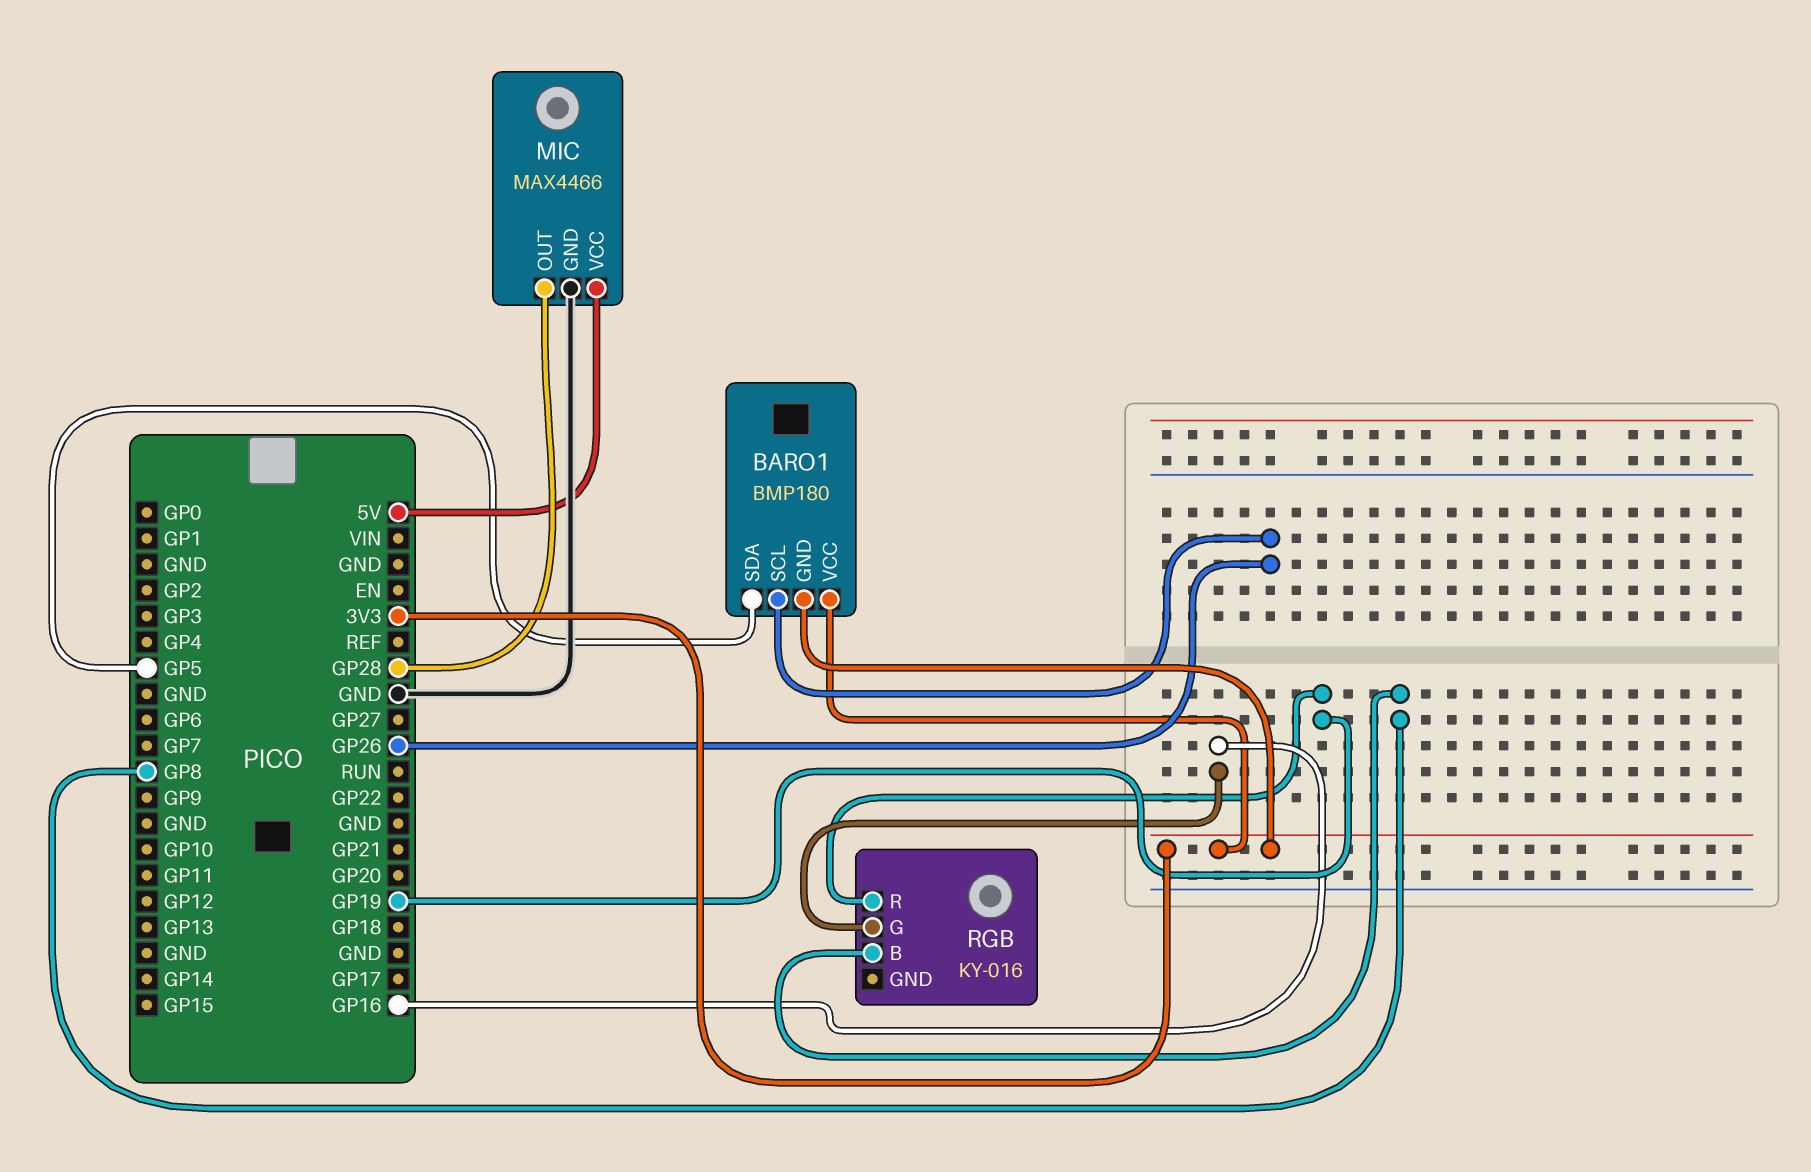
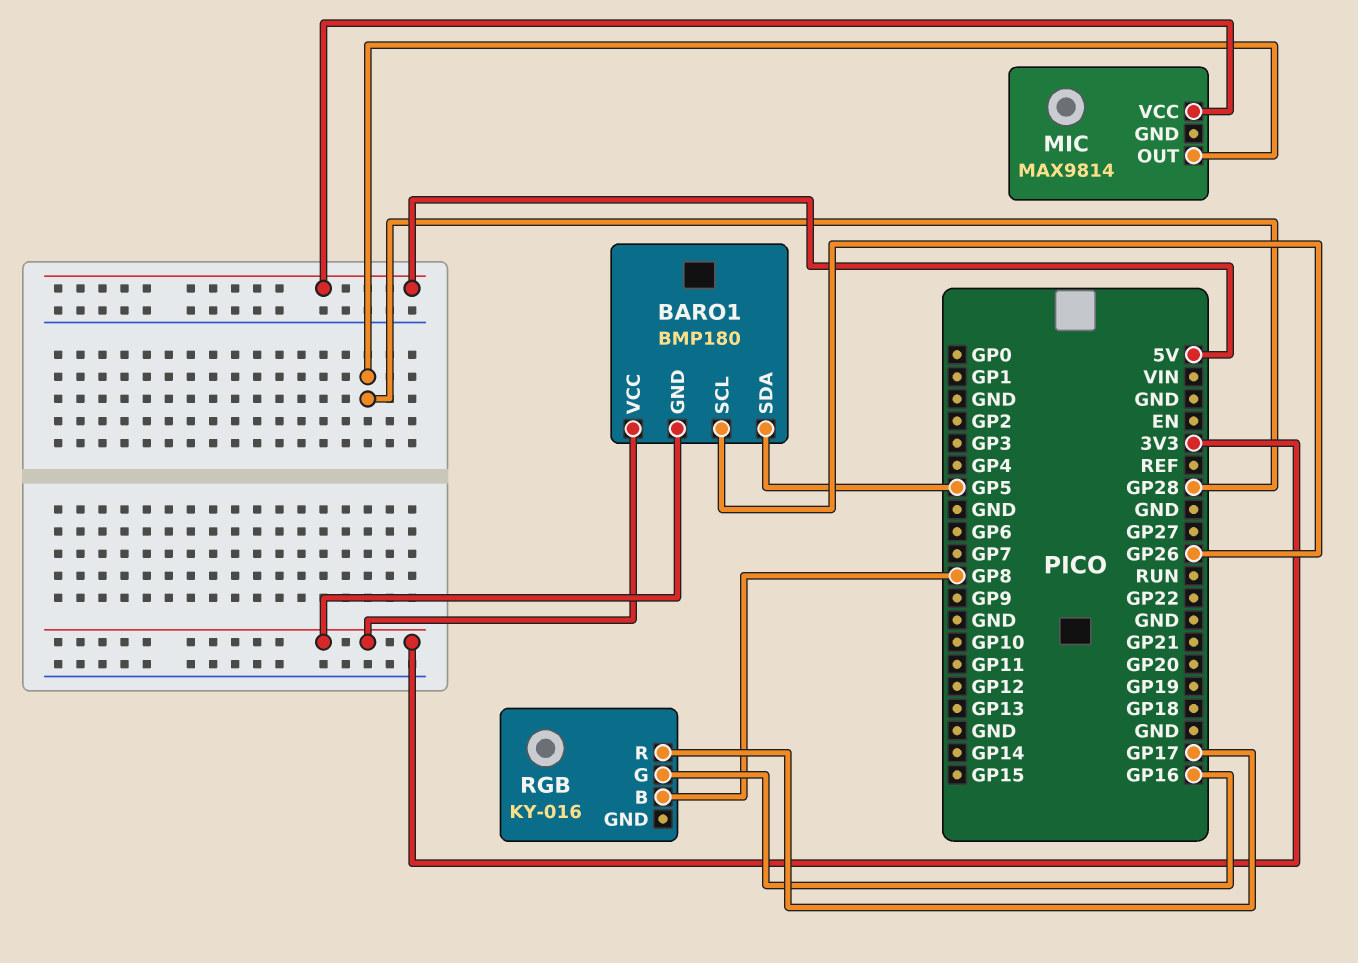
MIC: MAX4466 -> MAX9814
MIC pin GND: GND -> none
RGB pin R: GP19 -> GP17

